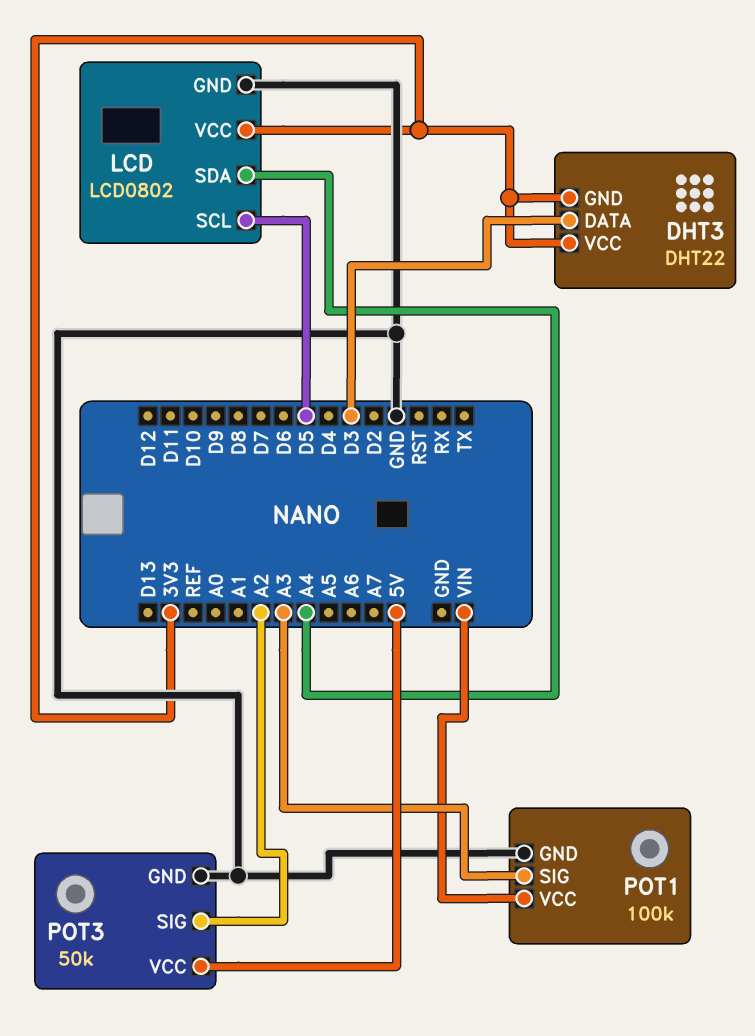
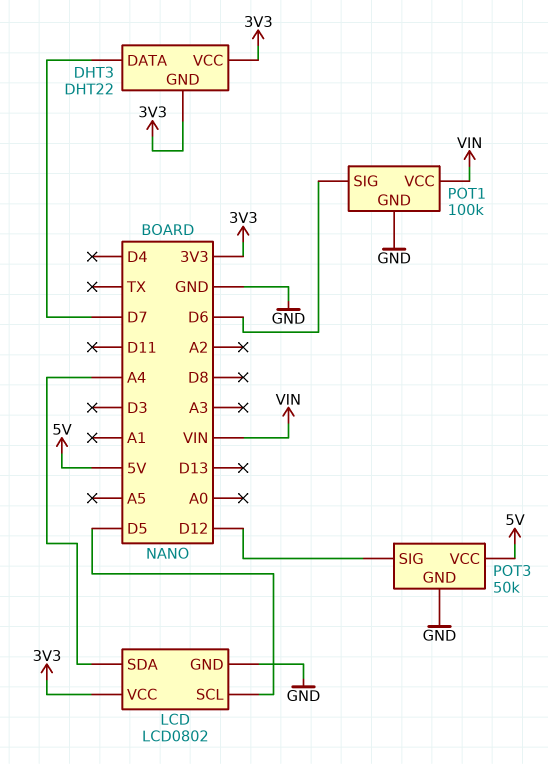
DHT3 pin DATA: D3 -> D7
POT1 pin SIG: A3 -> D6
POT3 pin SIG: A2 -> D12

